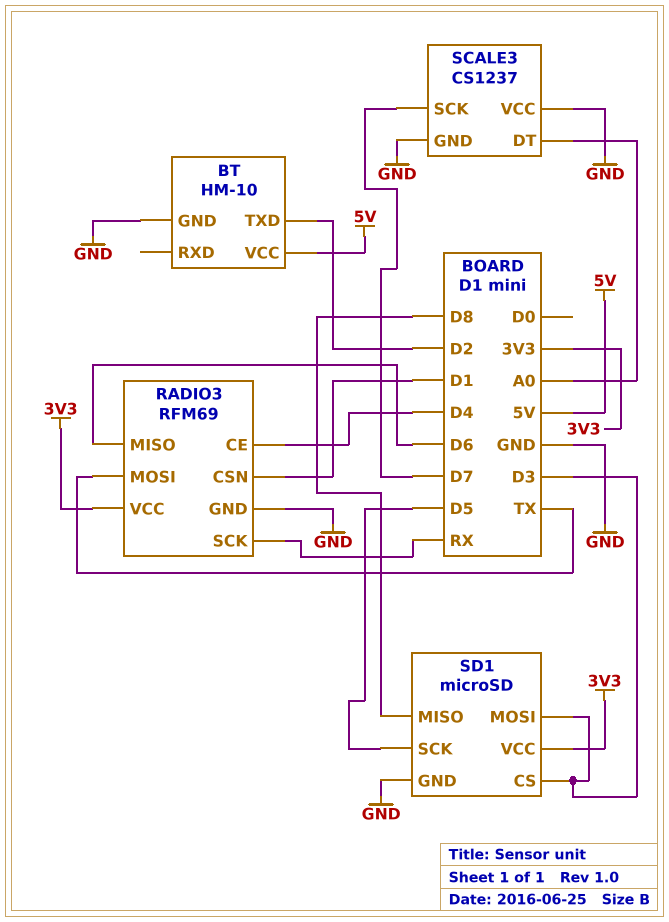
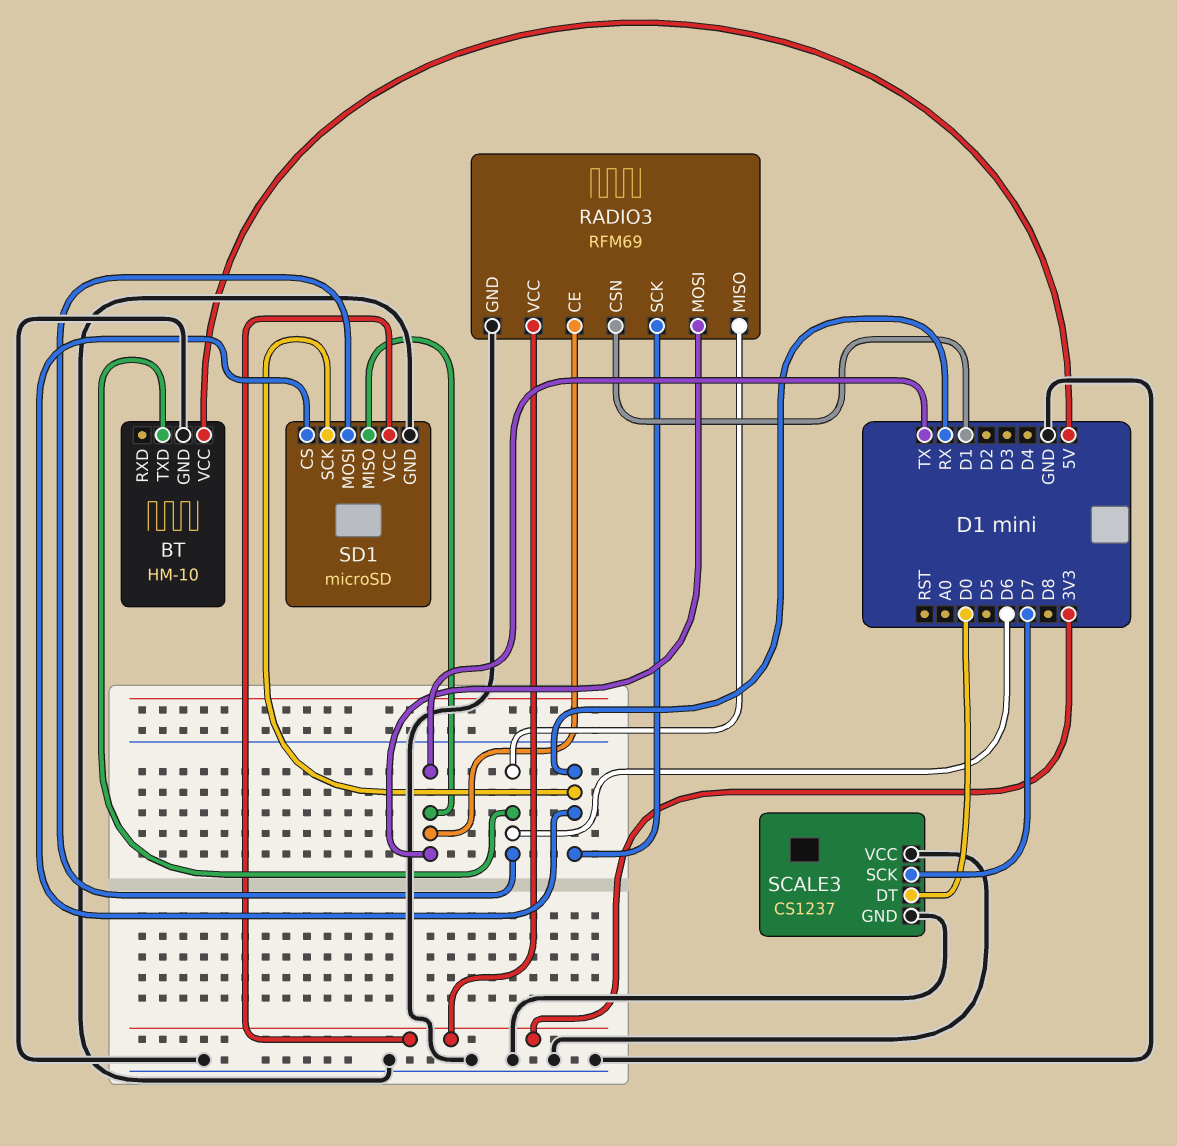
BT pin TXD: D2 -> D6
RADIO3 pin CE: D4 -> TX
SCALE3 pin DT: A0 -> D0
SD1 pin CS: D3 -> RX
SD1 pin MISO: D8 -> TX
SD1 pin MOSI: D3 -> D6
SD1 pin SCK: D5 -> RX

